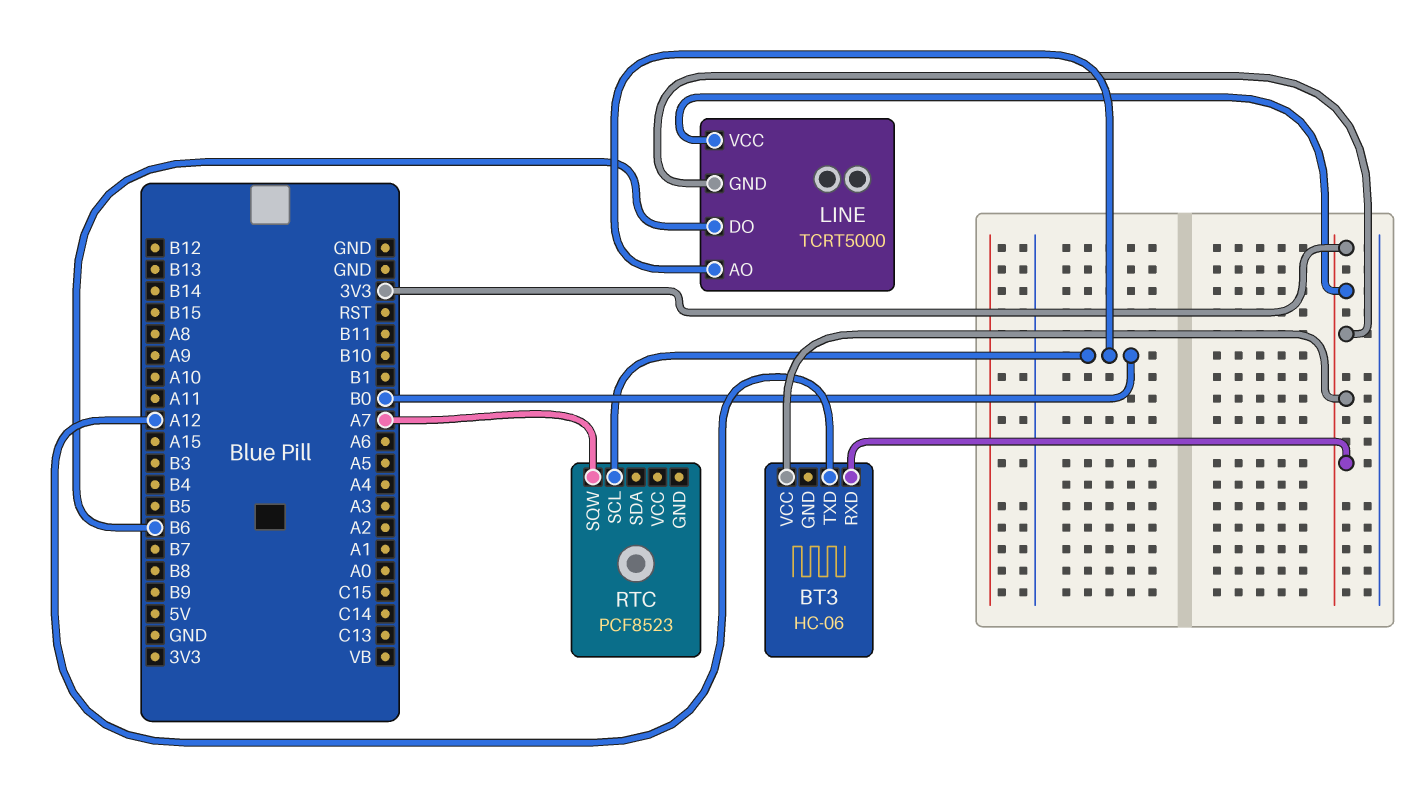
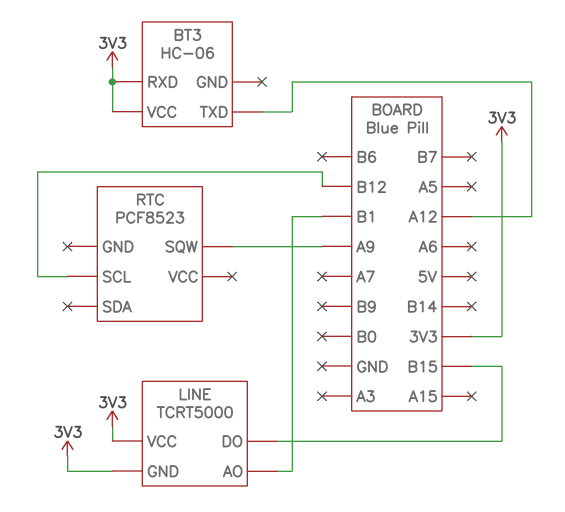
LINE pin AO: B0 -> B1
LINE pin DO: B6 -> B15
RTC pin SCL: B0 -> B12
RTC pin SQW: A7 -> A9

